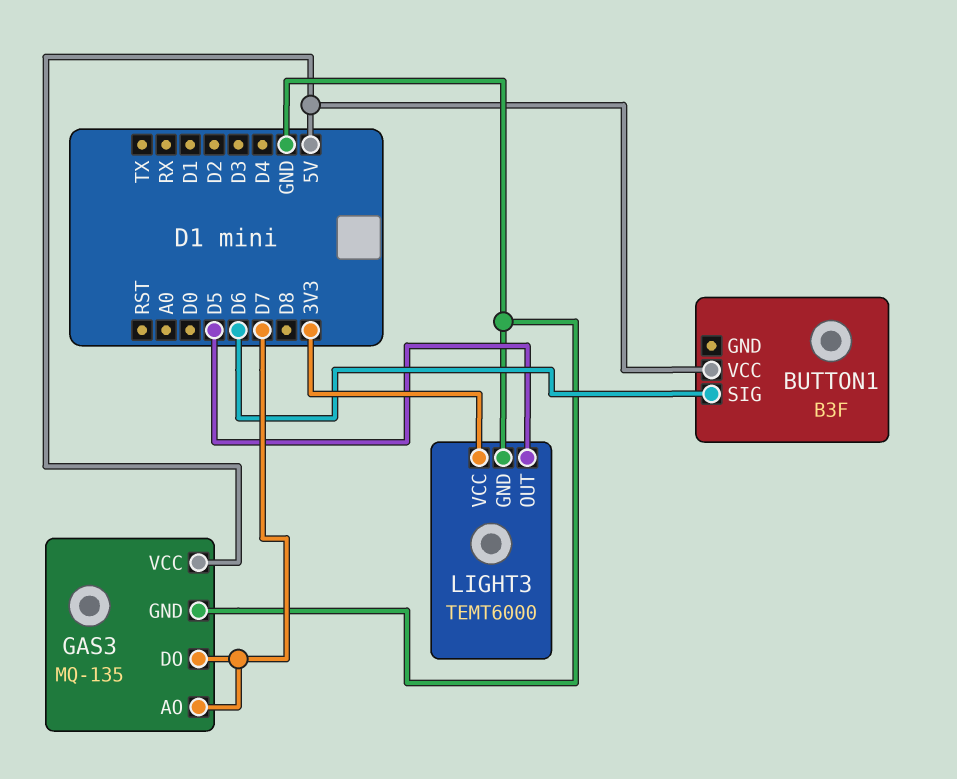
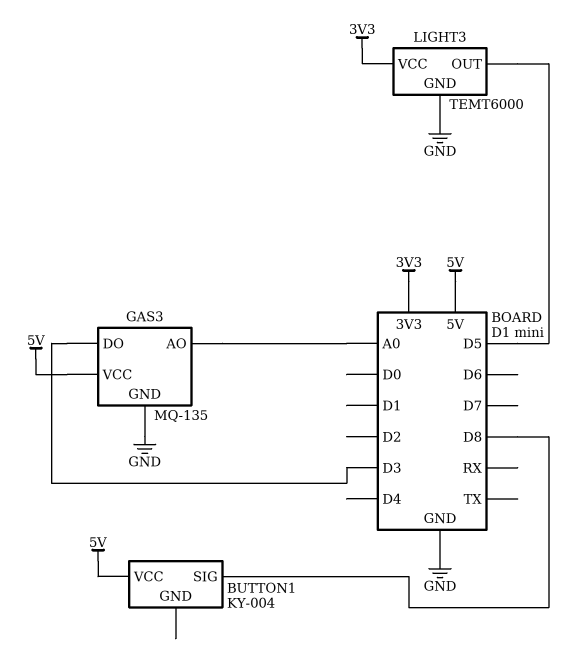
BUTTON1: B3F -> KY-004
BUTTON1 pin SIG: D6 -> D8
GAS3 pin AO: D7 -> A0
GAS3 pin DO: D7 -> D3

